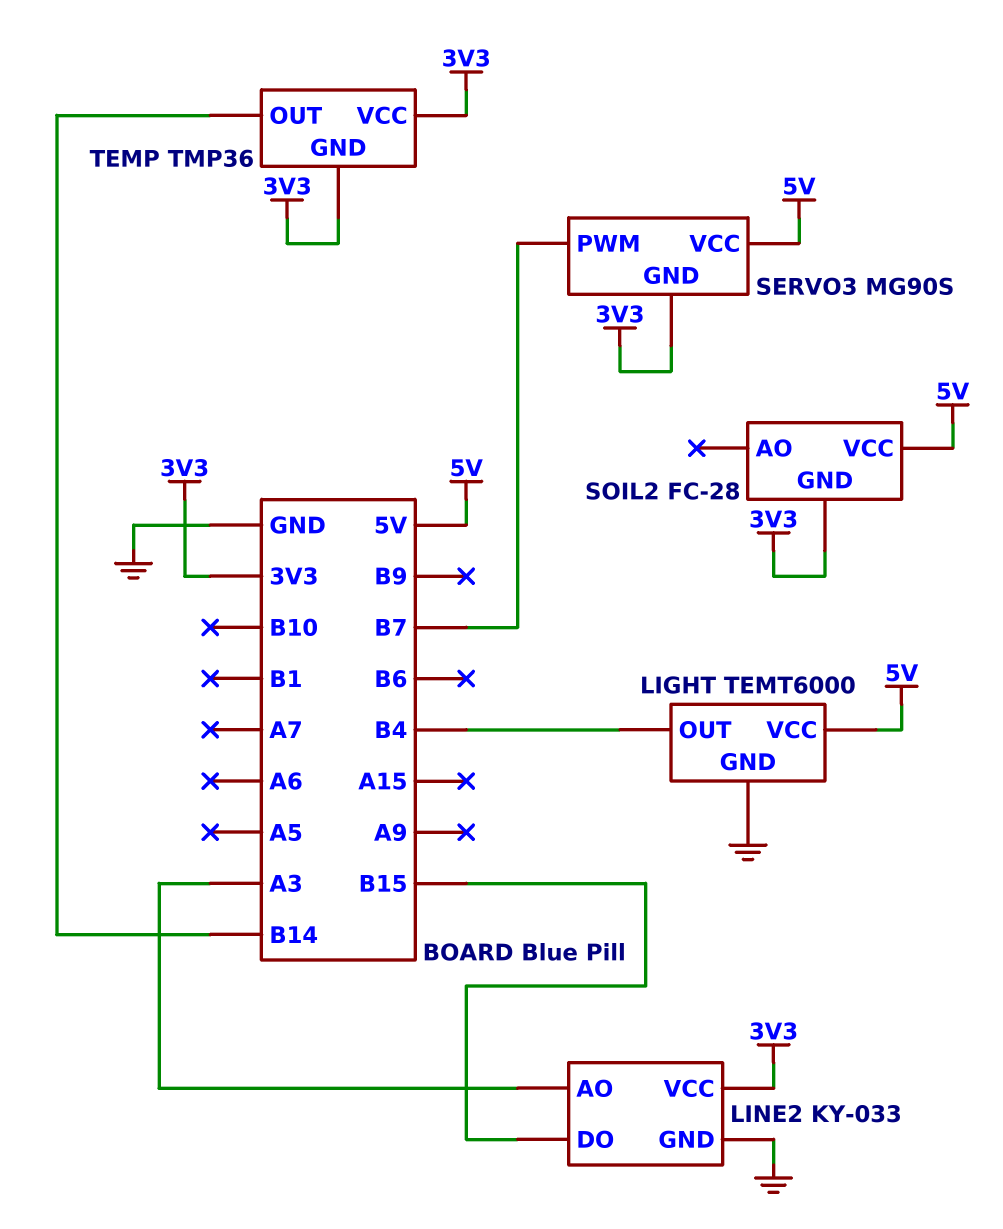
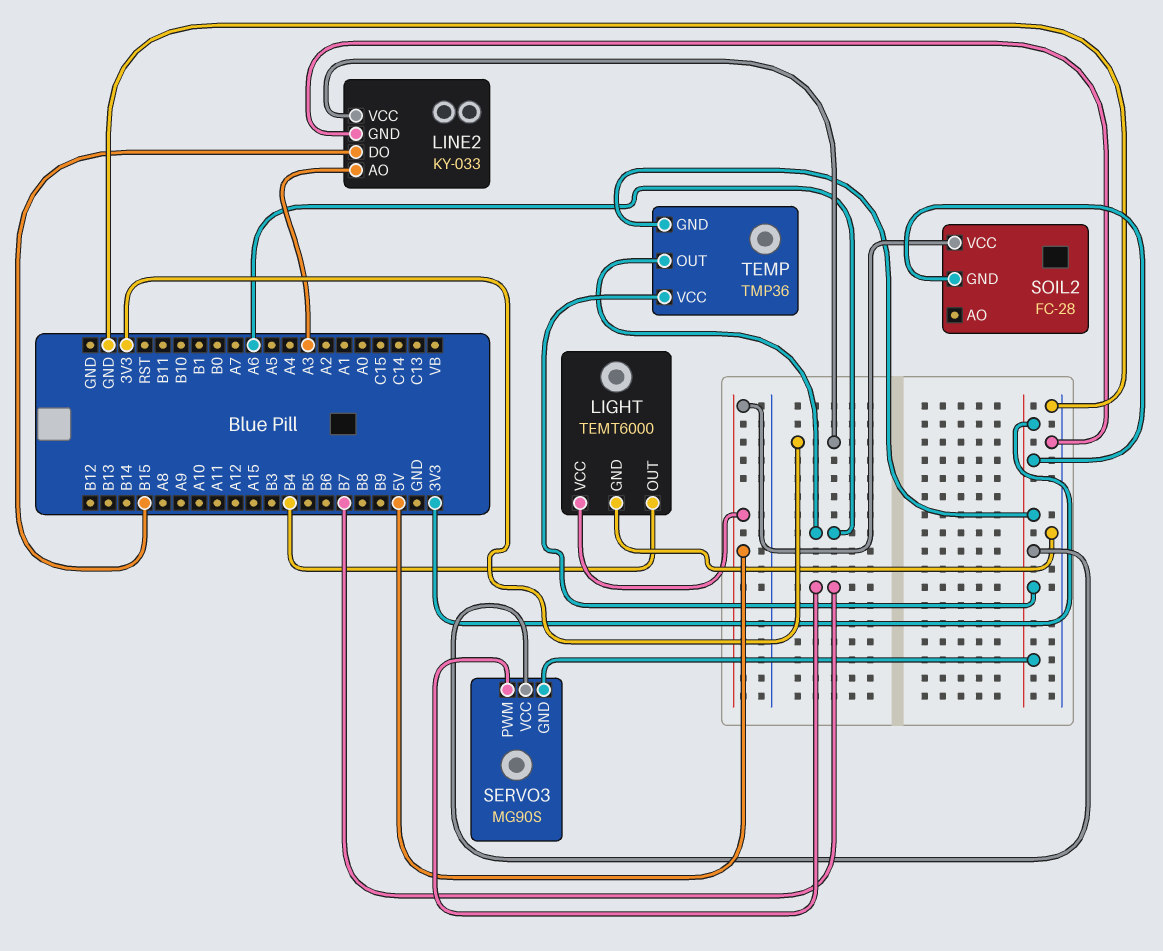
SERVO3 pin VCC: 5V -> 3V3
TEMP pin OUT: B14 -> A6

